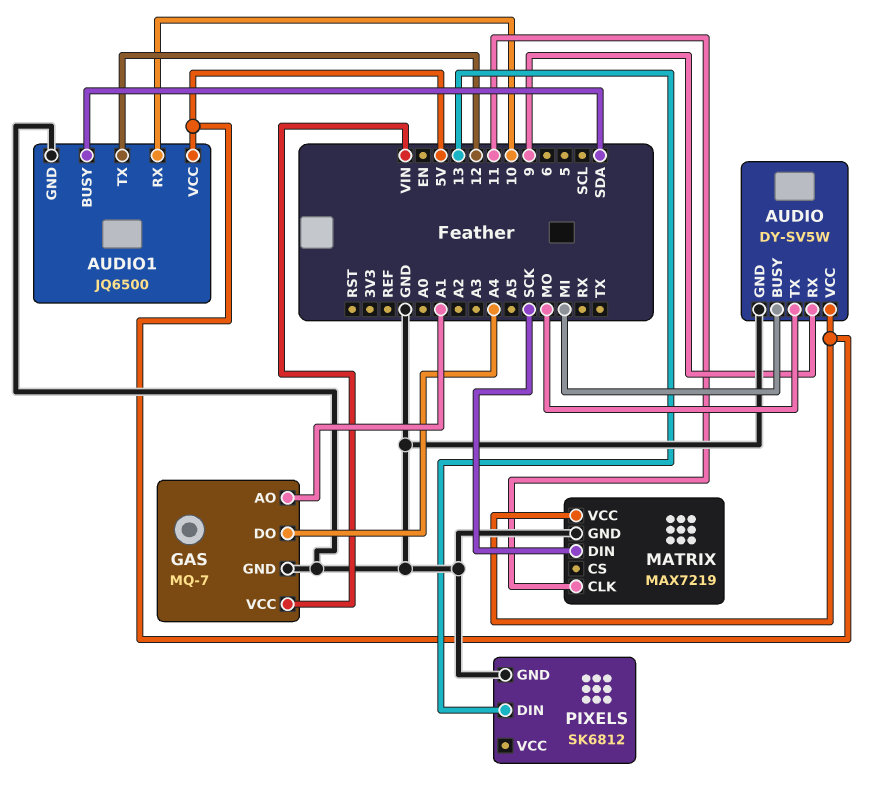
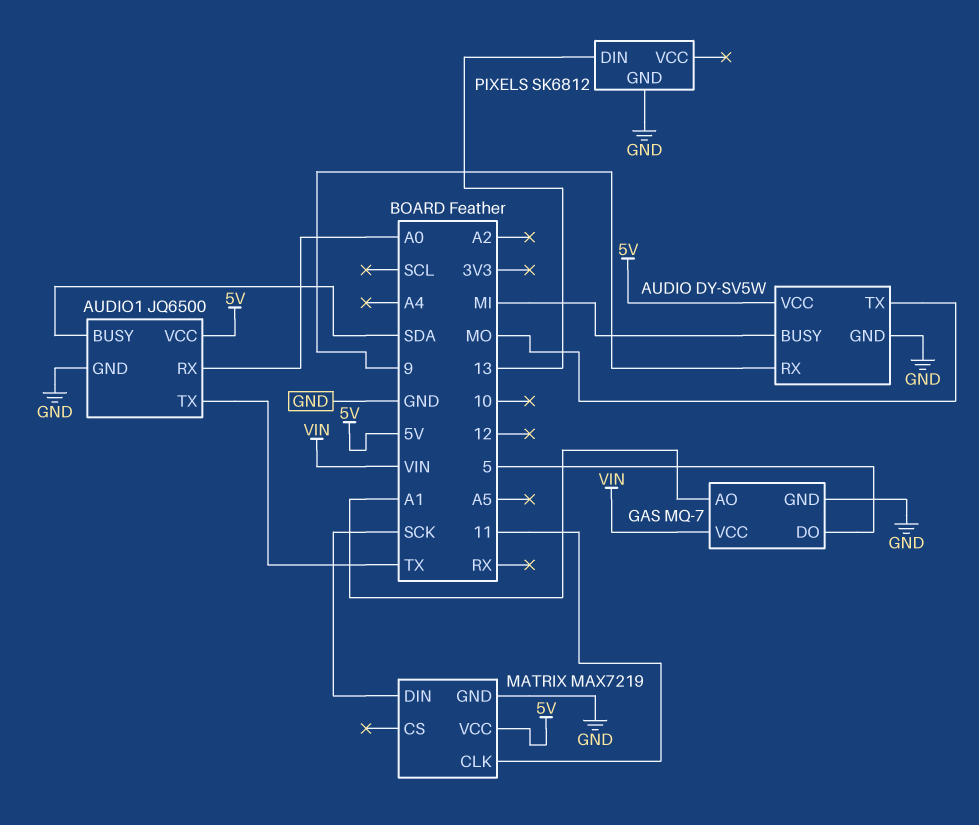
AUDIO1 pin RX: 10 -> A0
AUDIO1 pin TX: 12 -> TX
GAS pin DO: A4 -> 5

